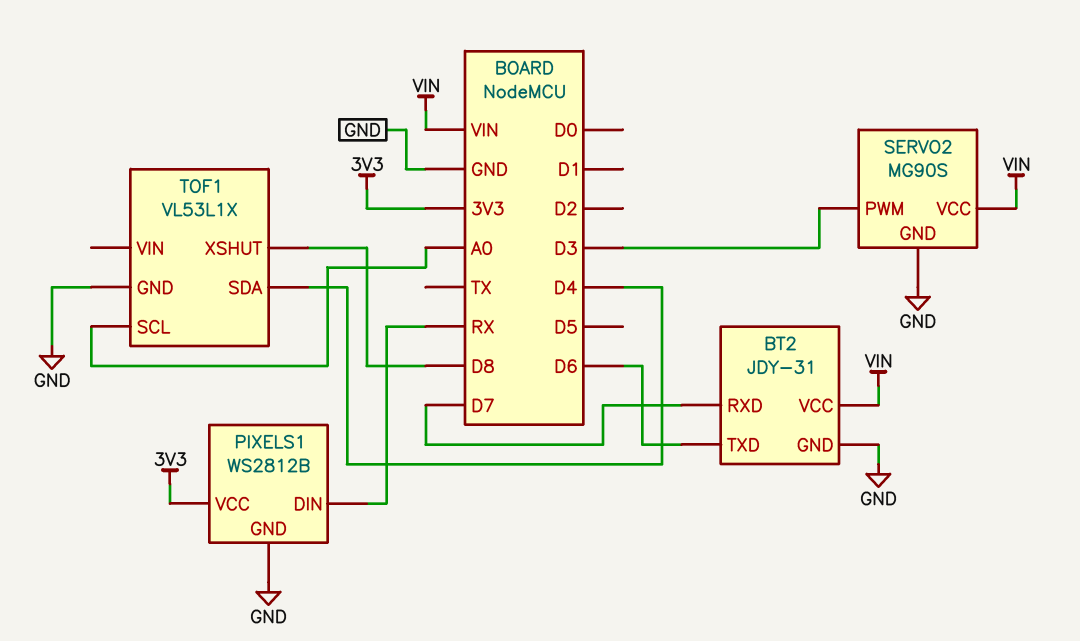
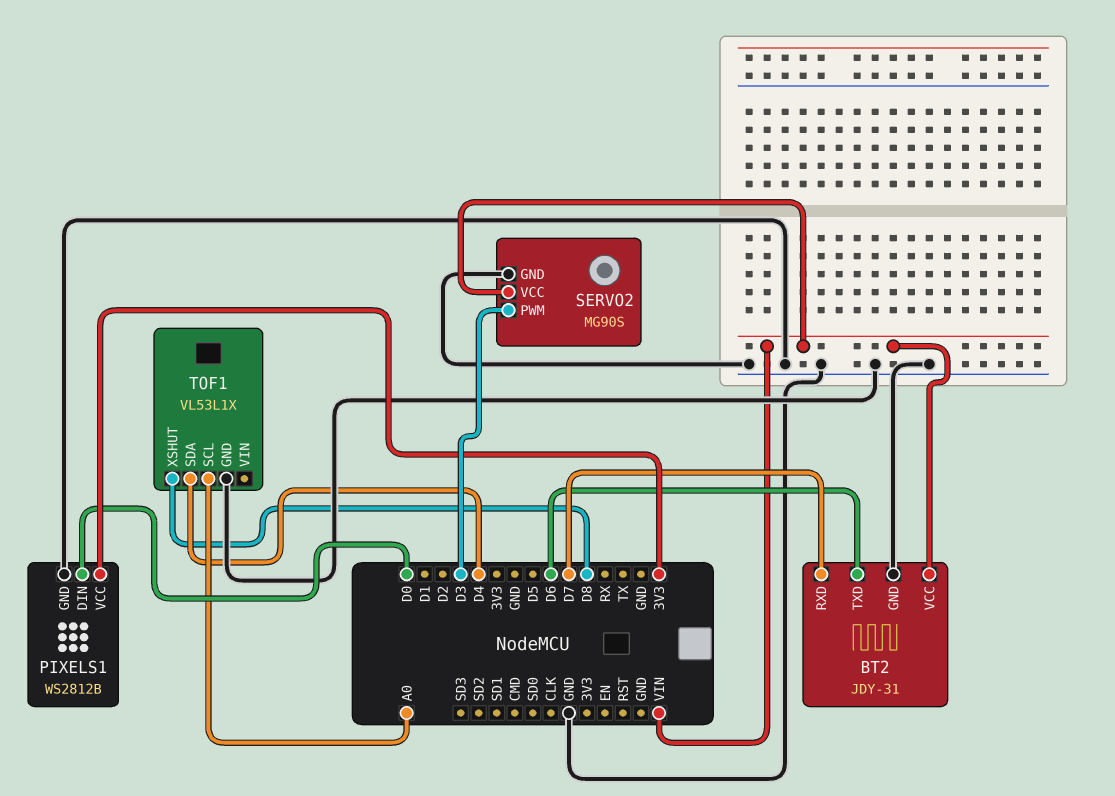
PIXELS1 pin DIN: RX -> D0

